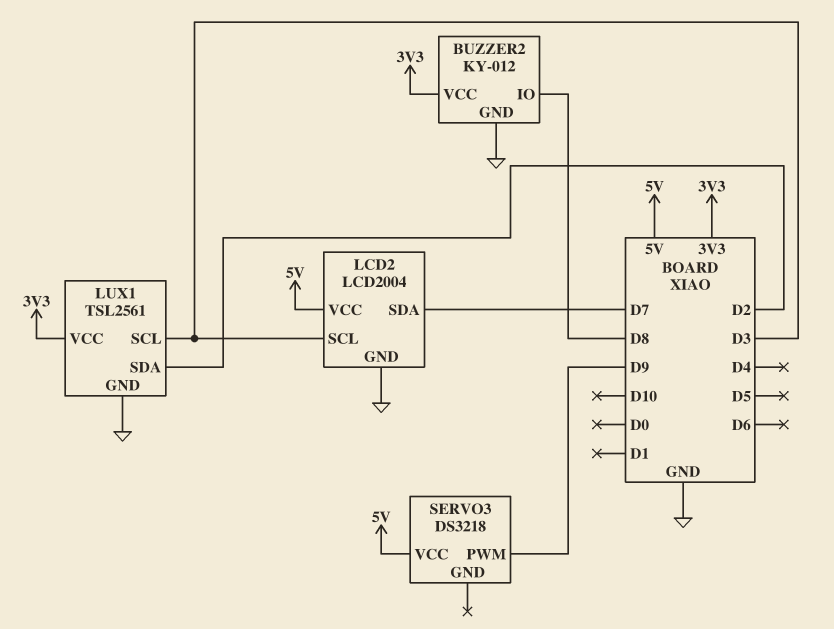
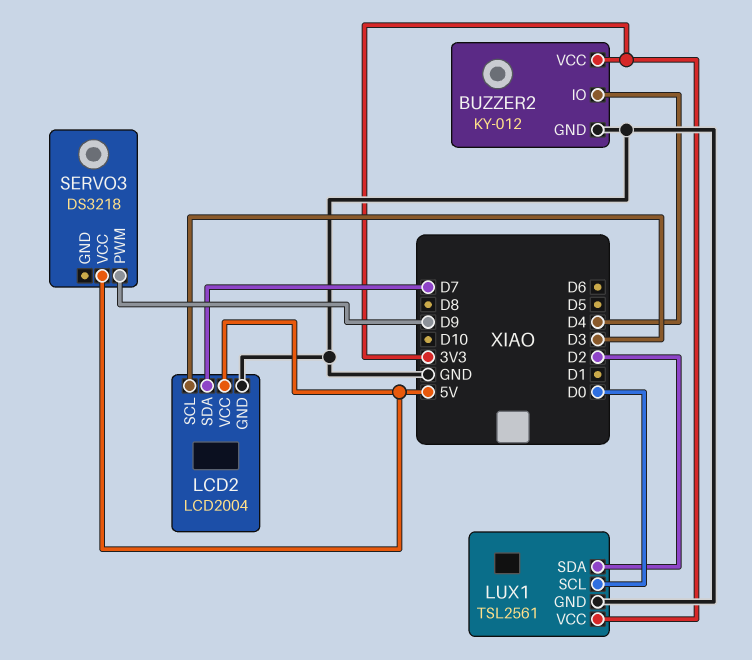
BUZZER2 pin IO: D8 -> D4
LUX1 pin SCL: D3 -> D0

